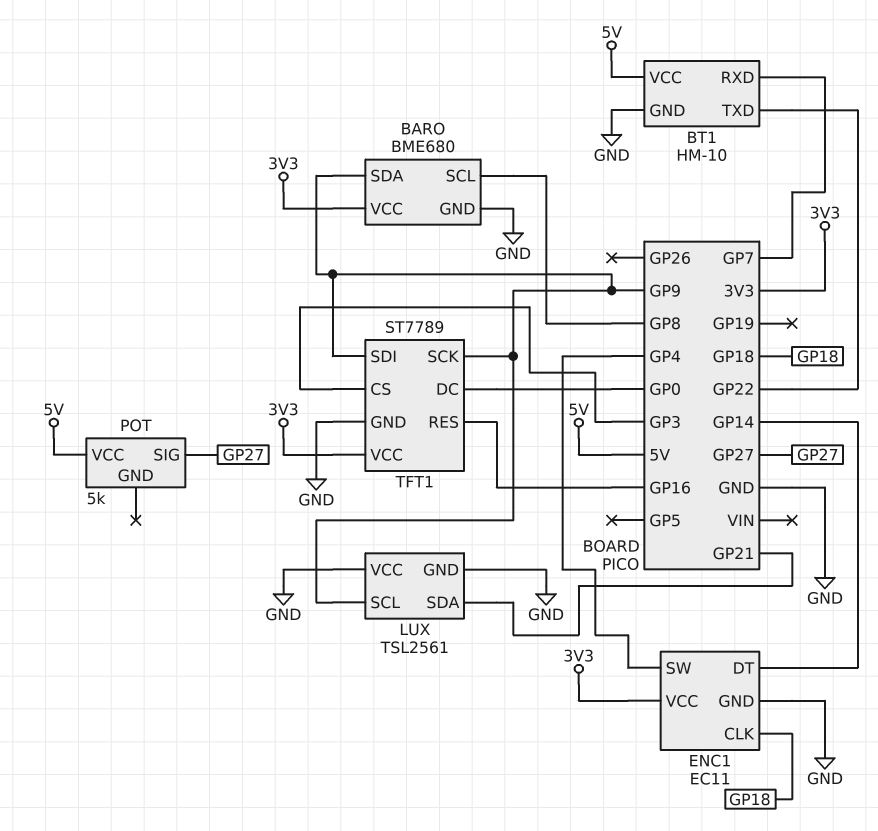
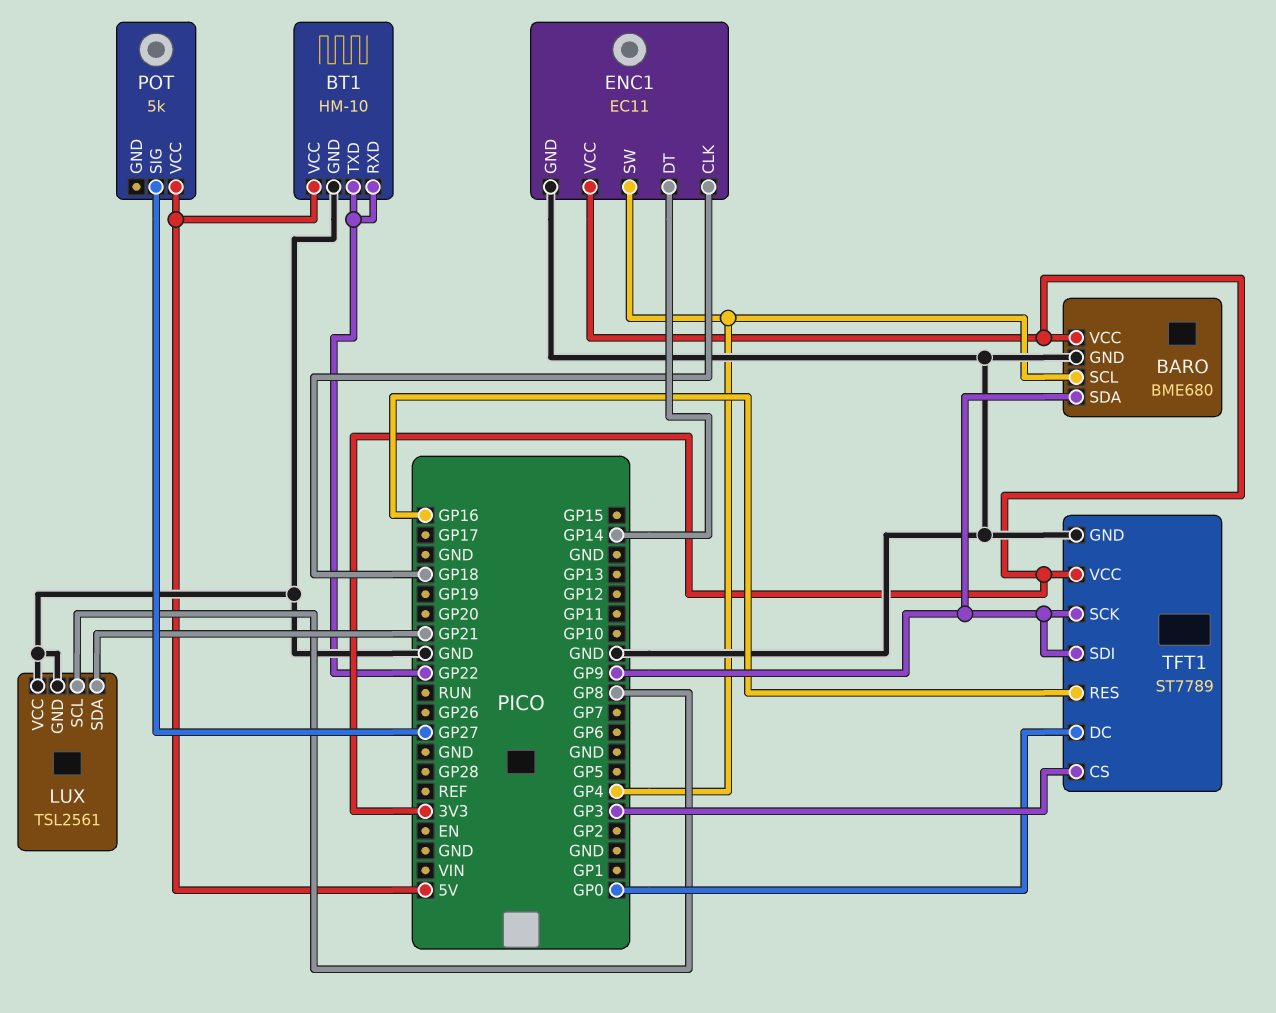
BARO pin SCL: GP8 -> GP4
BT1 pin RXD: GP7 -> GP22
LUX pin SCL: GP9 -> GP8

